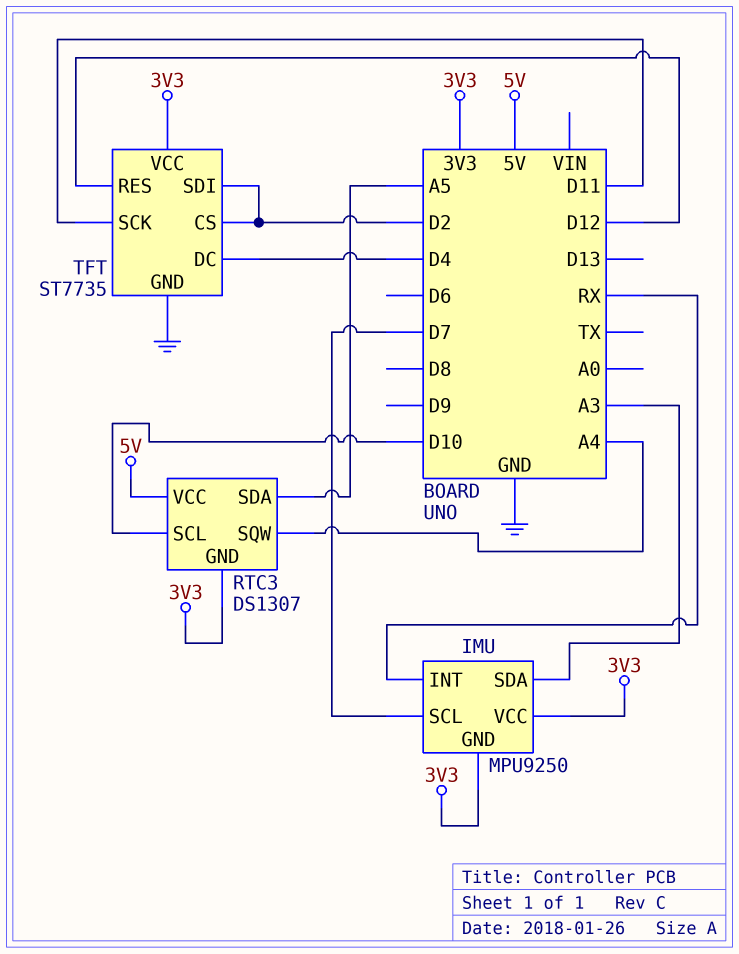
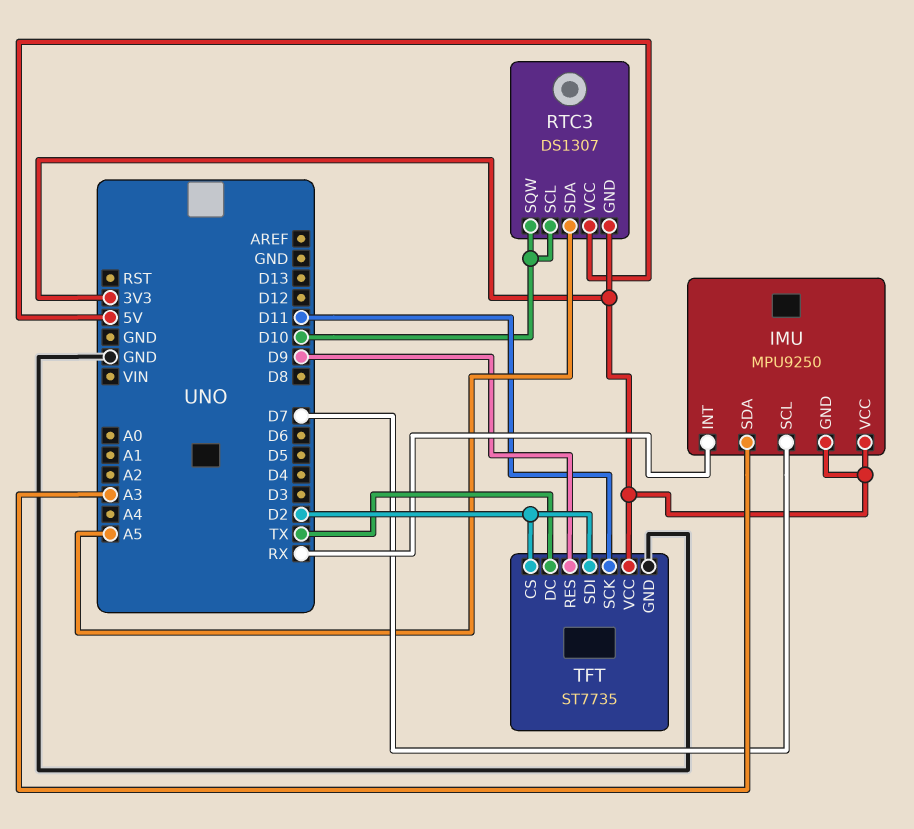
RTC3 pin SQW: A4 -> D10
TFT pin DC: D4 -> TX
TFT pin RES: D12 -> D9

